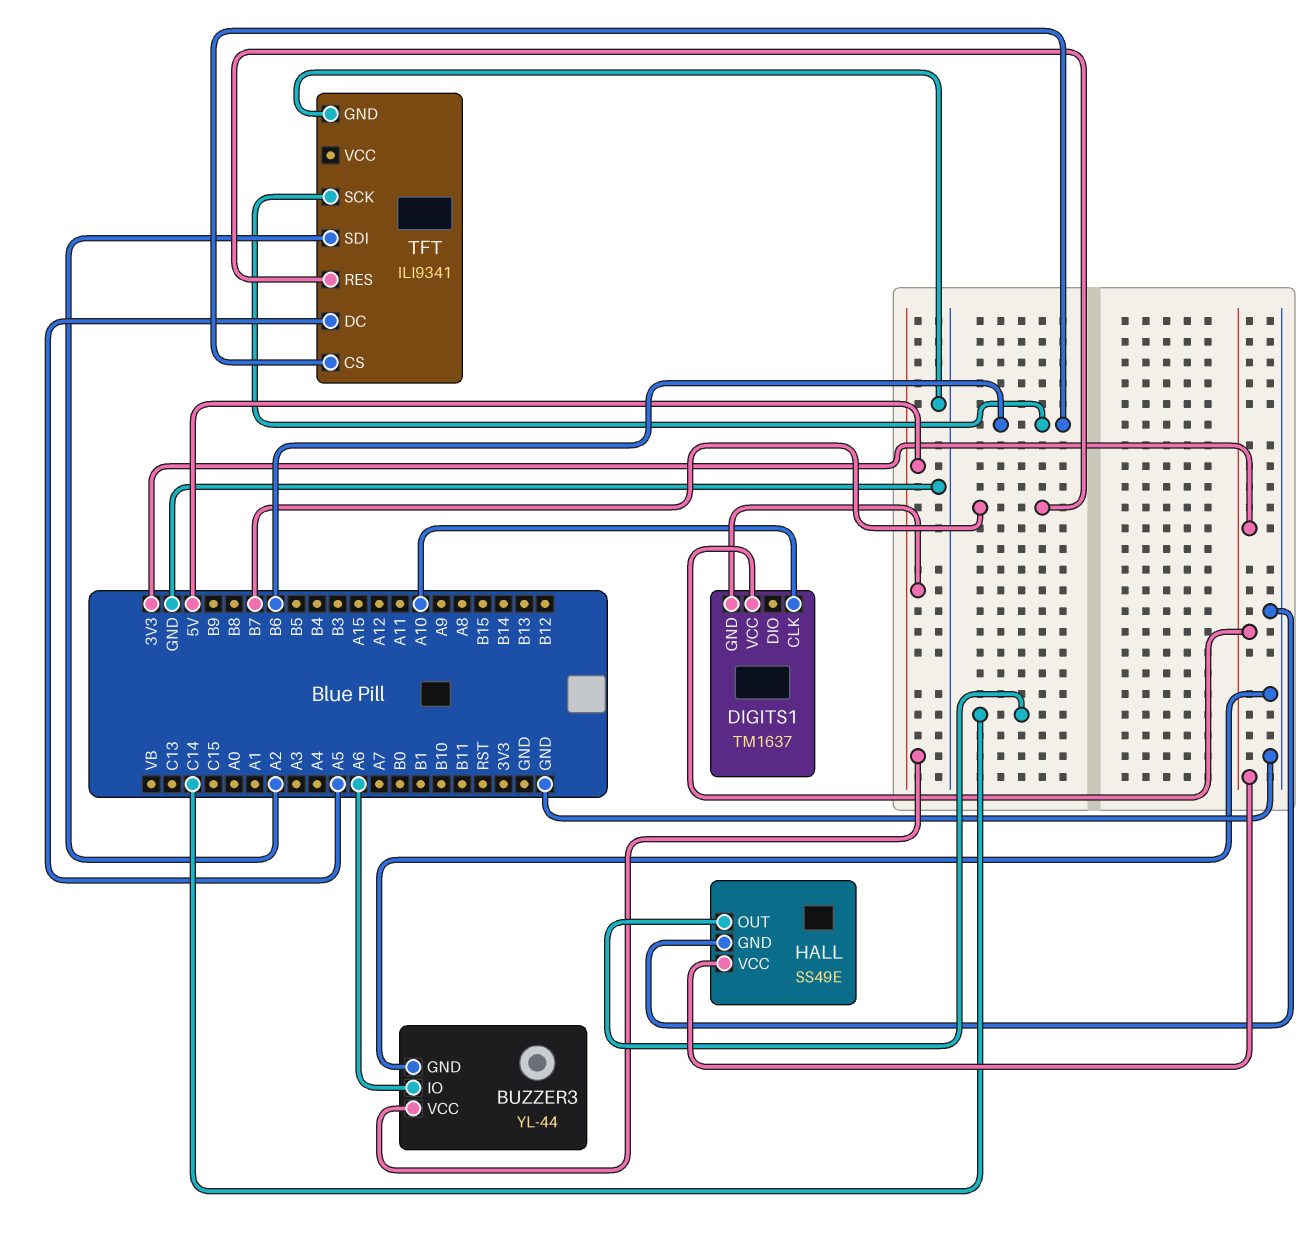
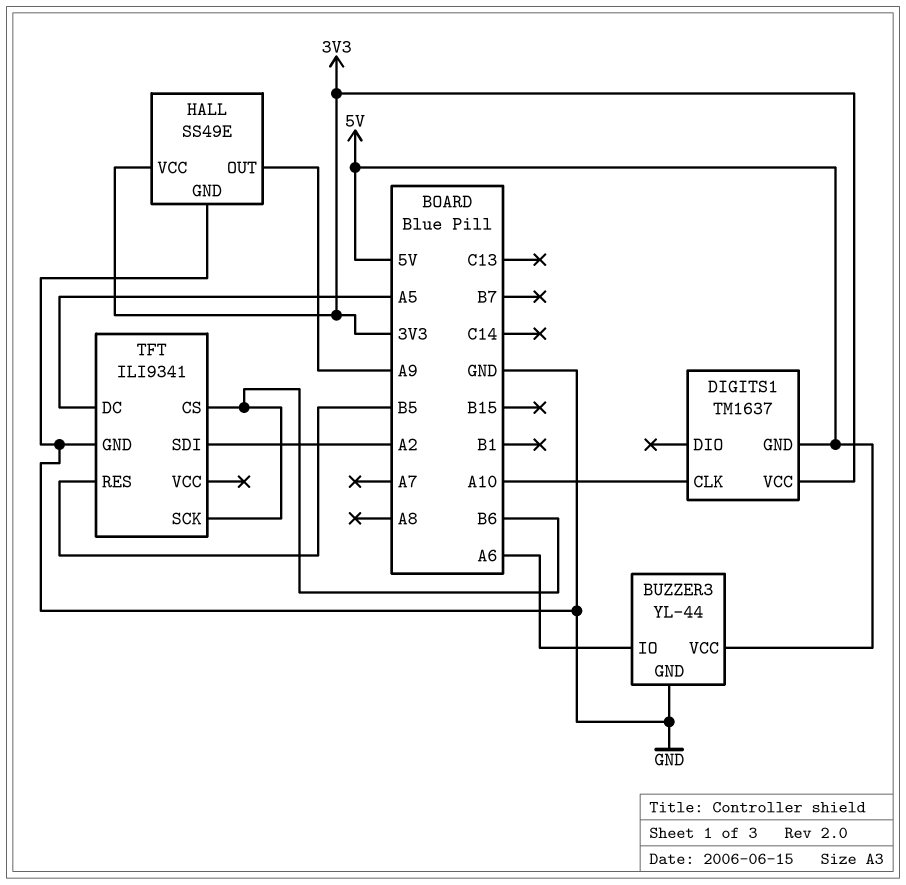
HALL pin OUT: C14 -> A9
TFT pin RES: B7 -> B5

